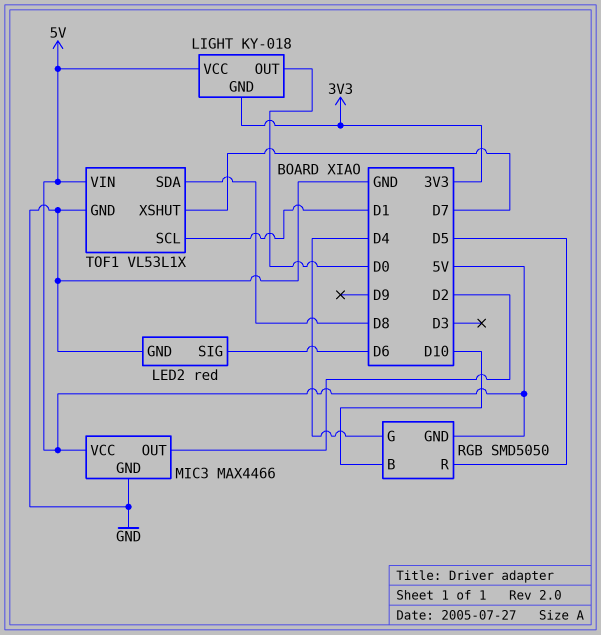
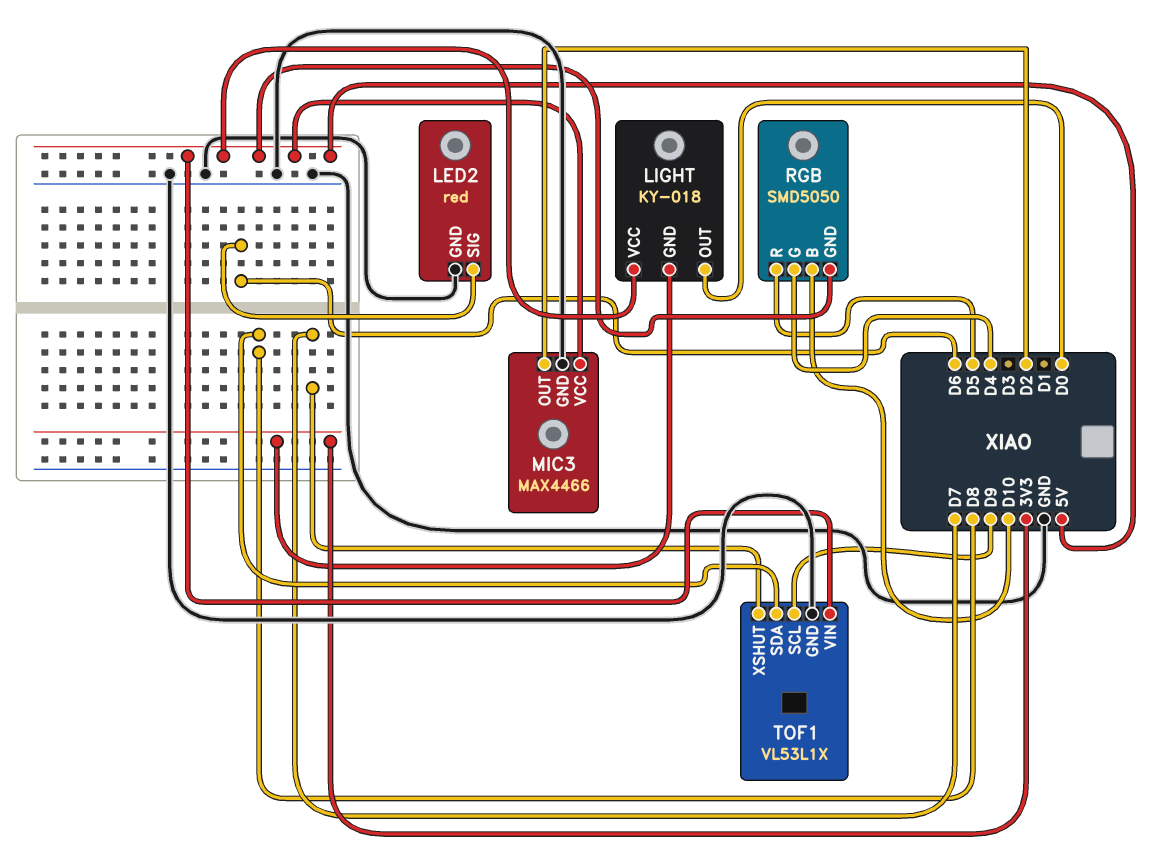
TOF1 pin SCL: D1 -> D9

